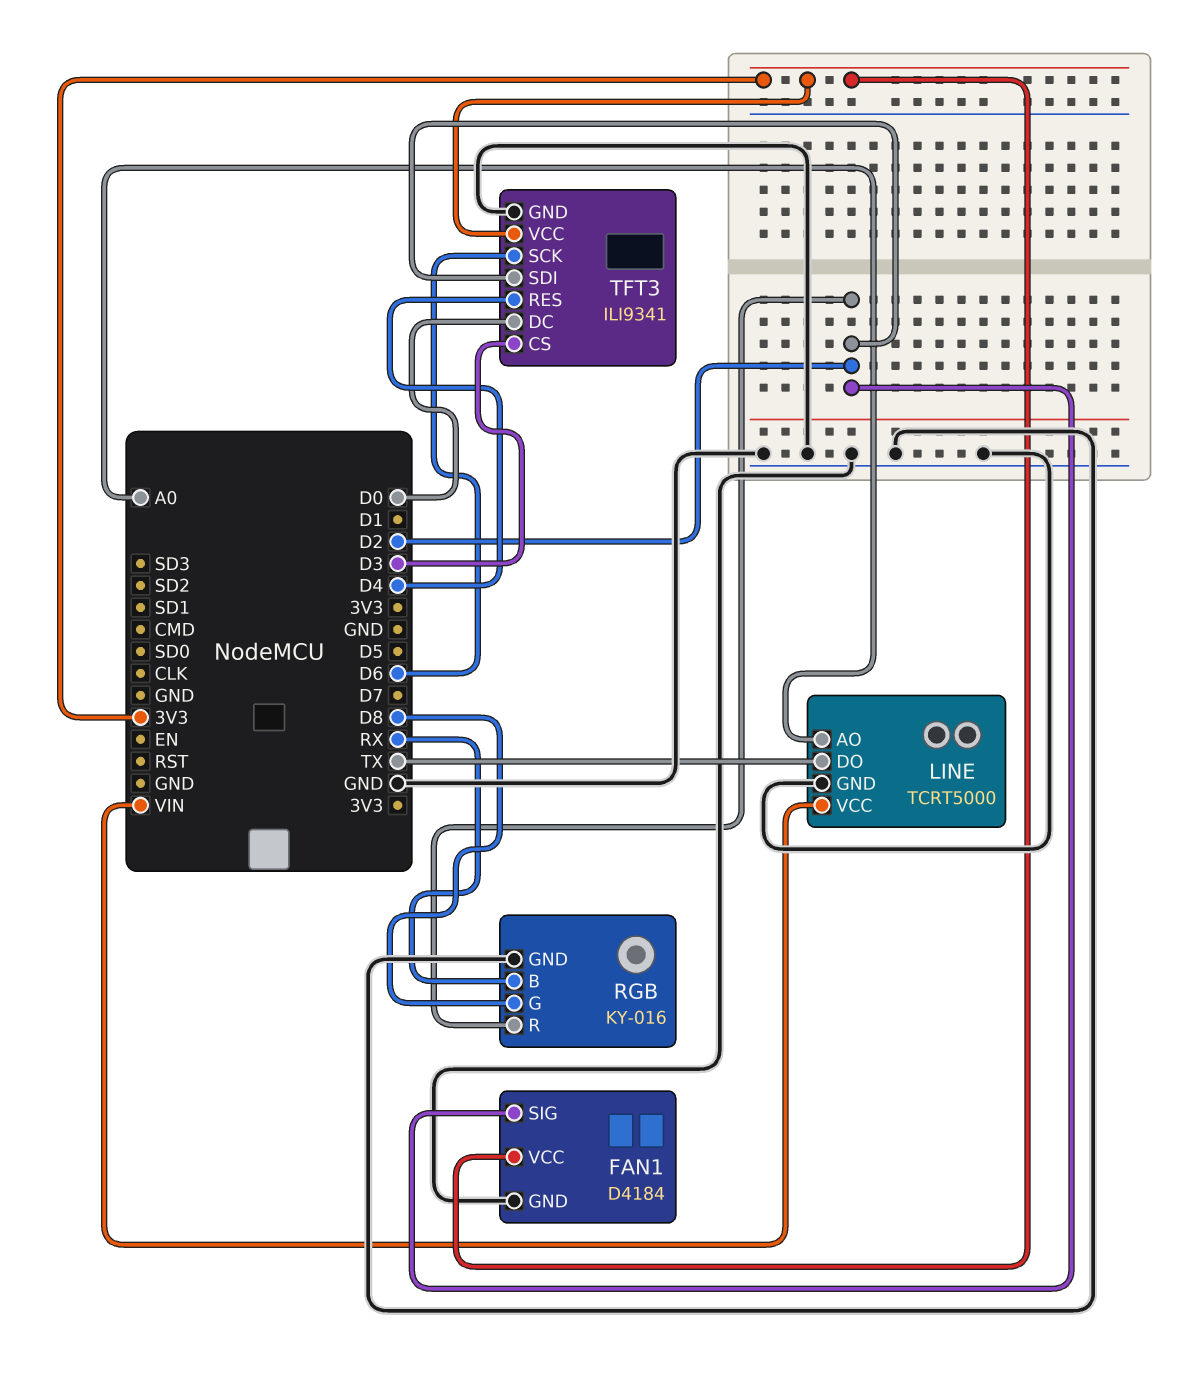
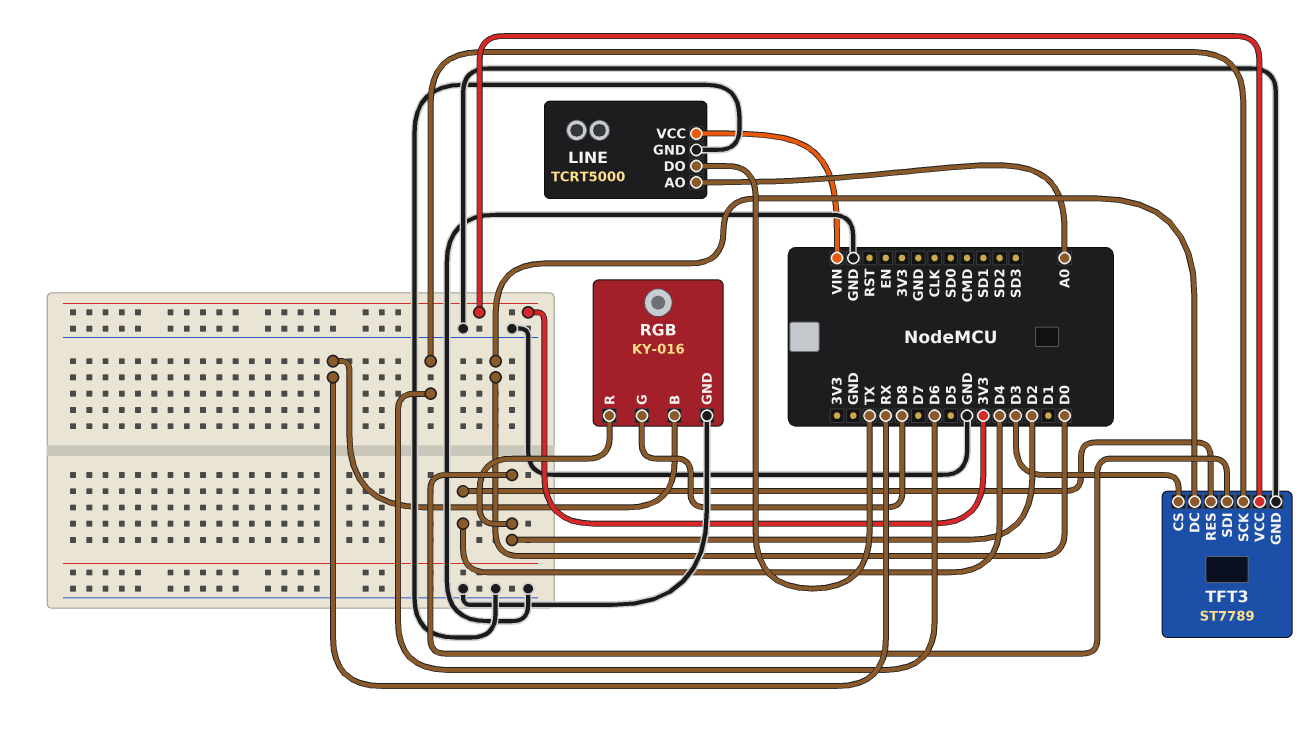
FAN1: D4184 -> none
FAN1 pin GND: GND -> none
FAN1 pin SIG: D2 -> none
FAN1 pin VCC: 3V3 -> none
TFT3: ILI9341 -> ST7789

